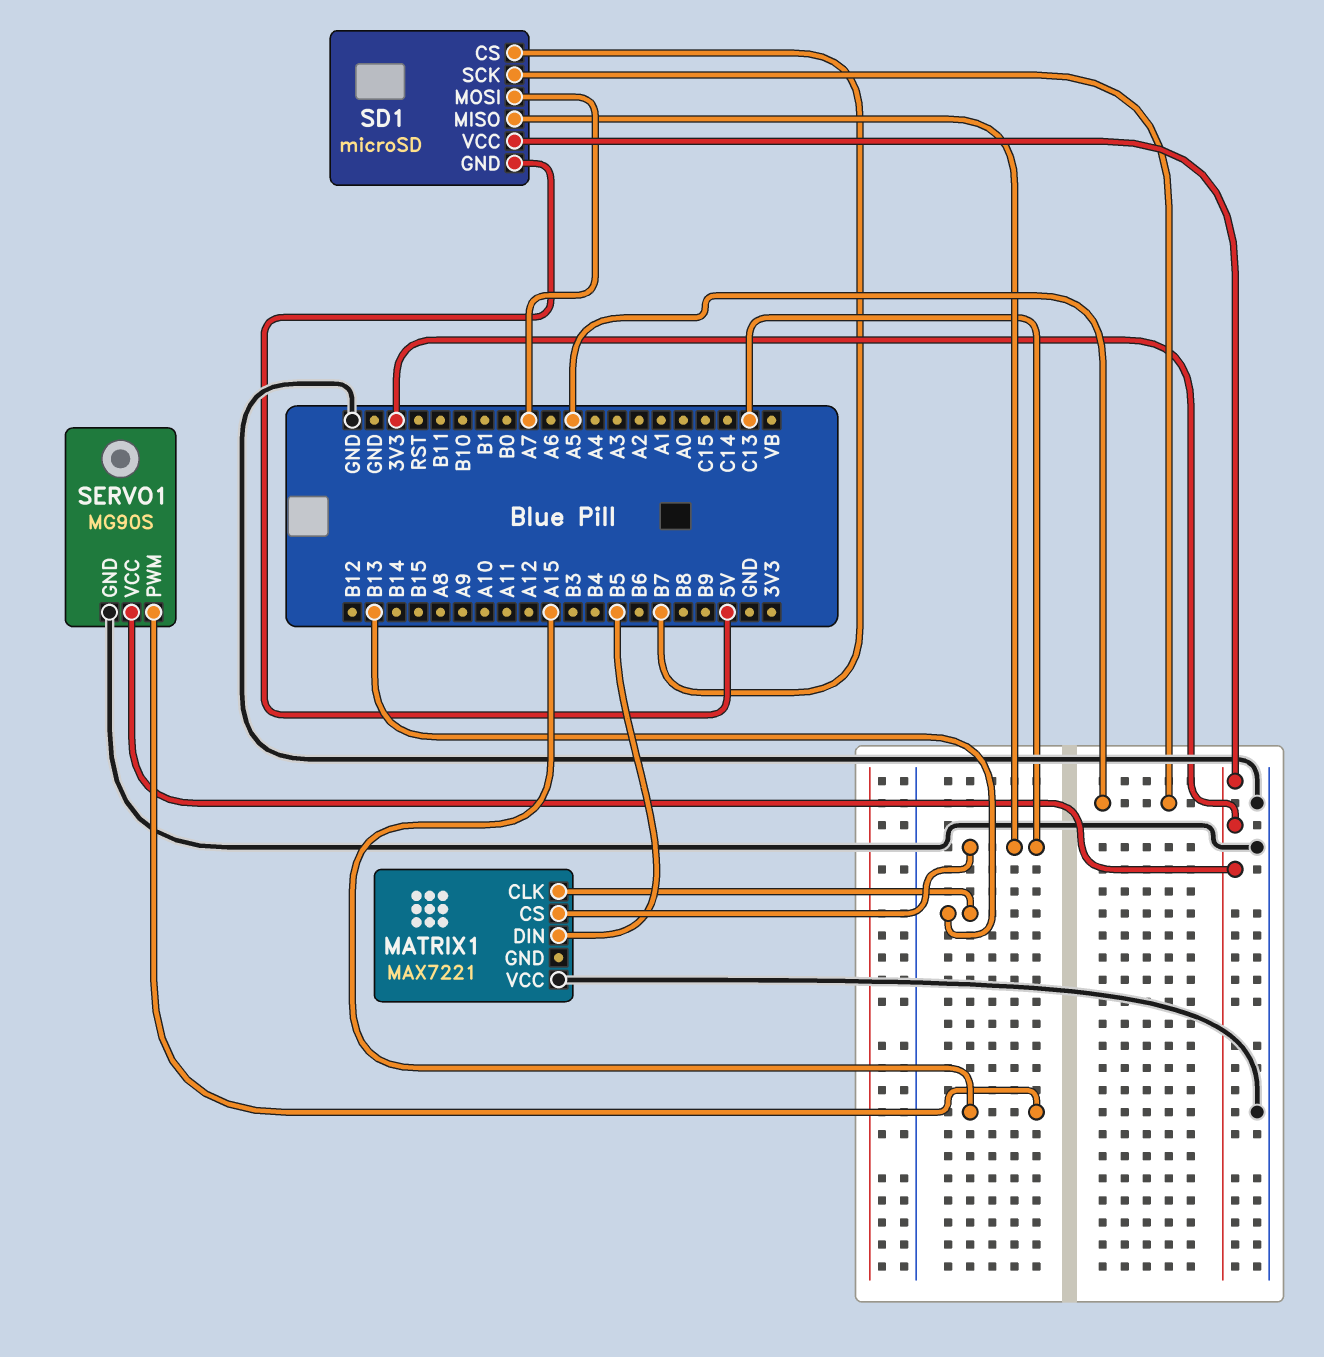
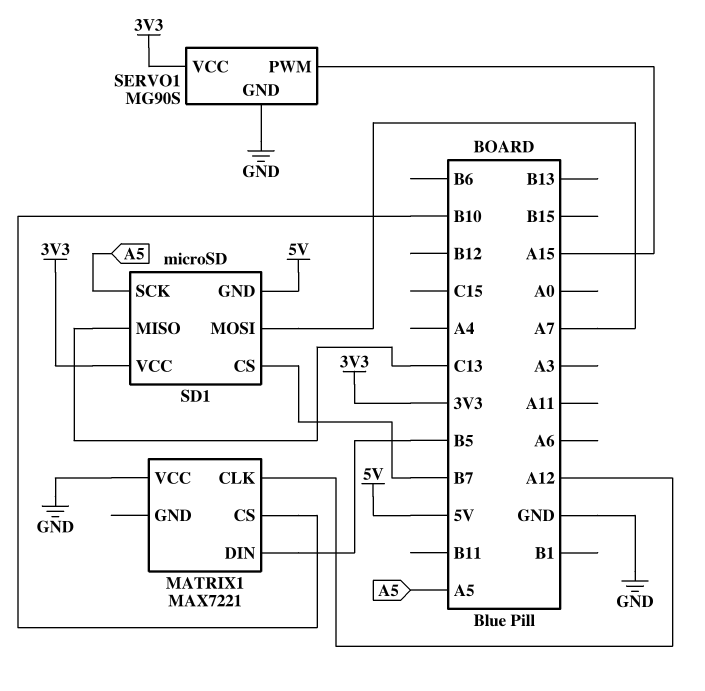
MATRIX1 pin CLK: B13 -> A12
MATRIX1 pin CS: C13 -> B10

